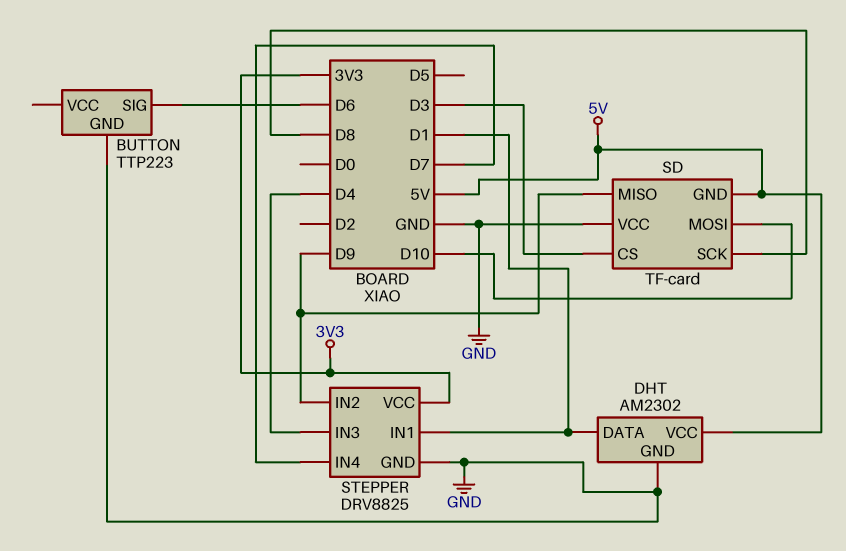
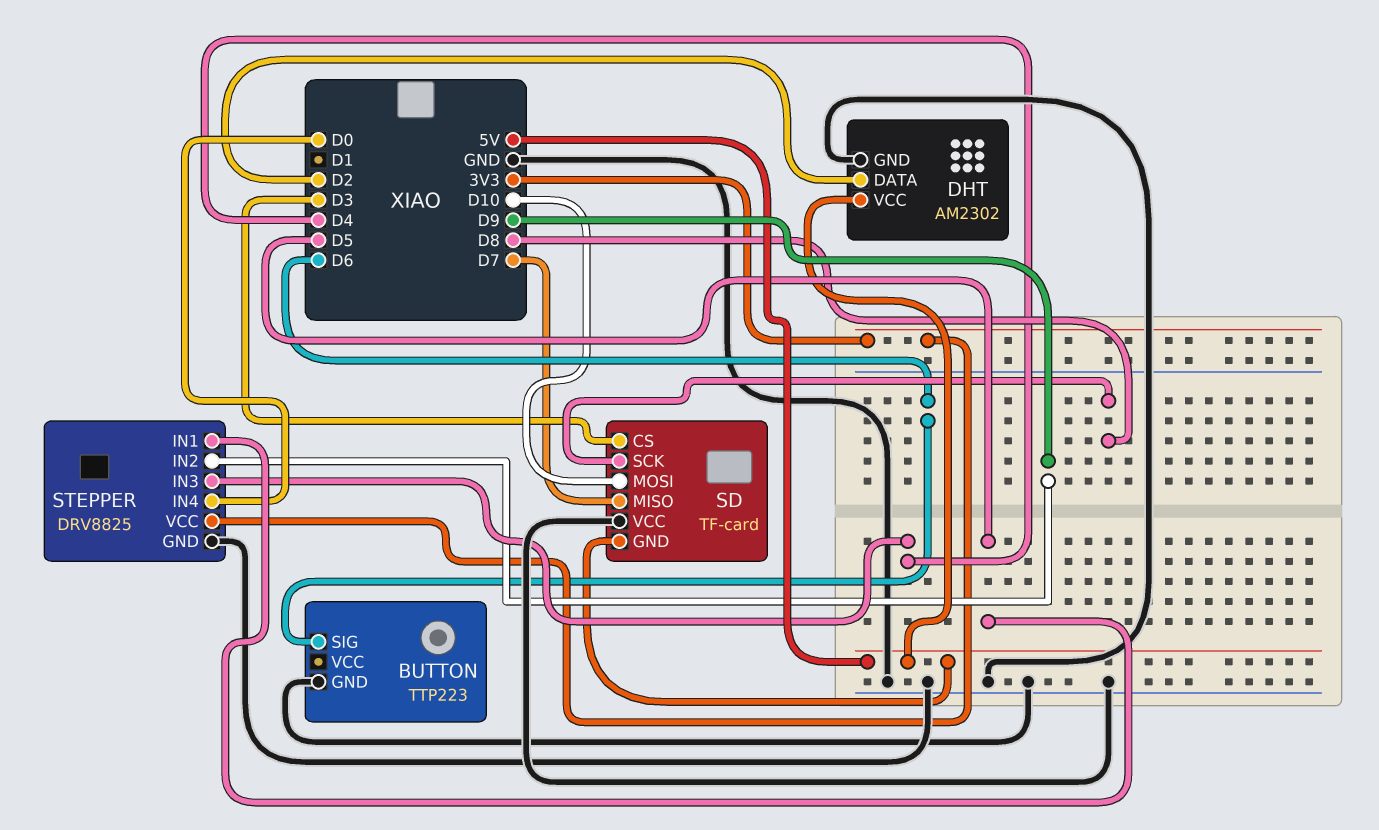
DHT pin DATA: D1 -> D2
SD pin MISO: D9 -> D7
STEPPER pin IN1: D1 -> D5
STEPPER pin IN4: D7 -> D0

